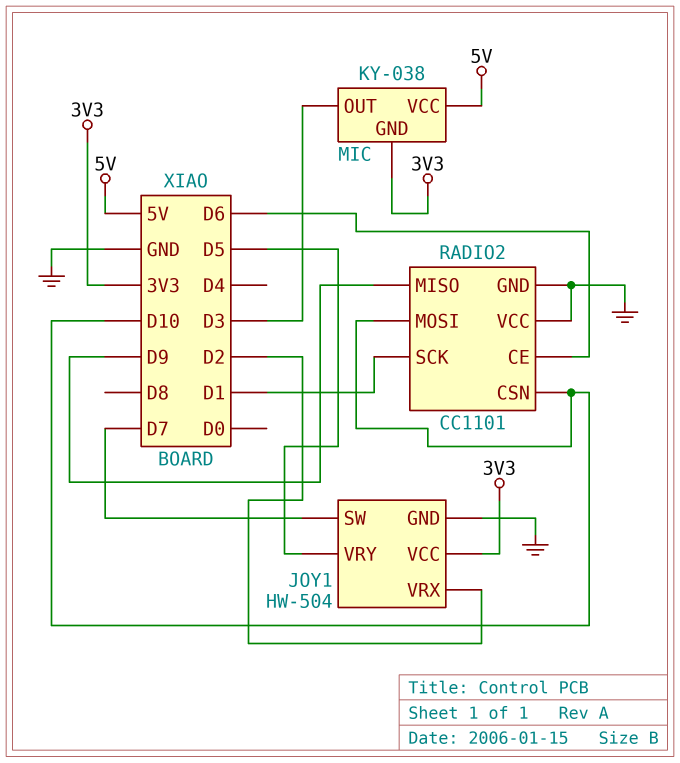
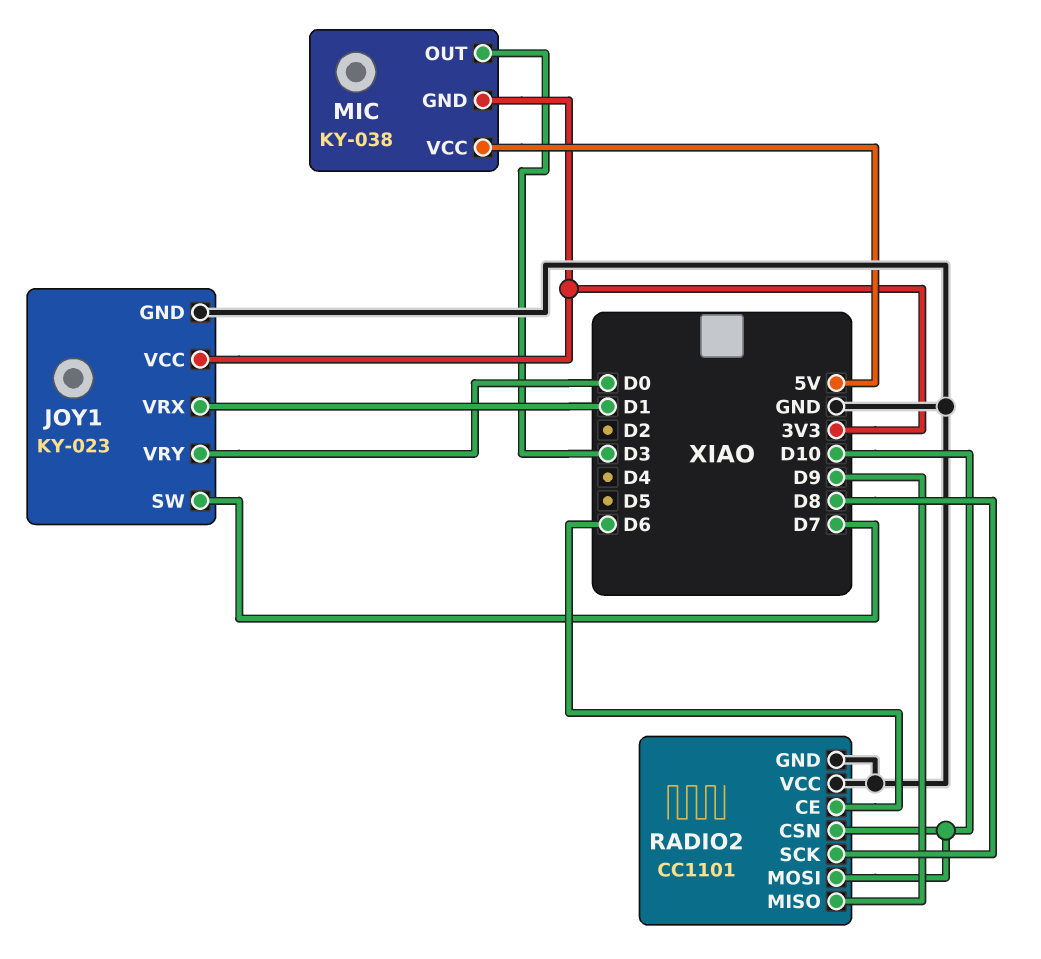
JOY1: HW-504 -> KY-023
JOY1 pin VRX: D2 -> D1
JOY1 pin VRY: D5 -> D0
RADIO2 pin SCK: D1 -> D8

